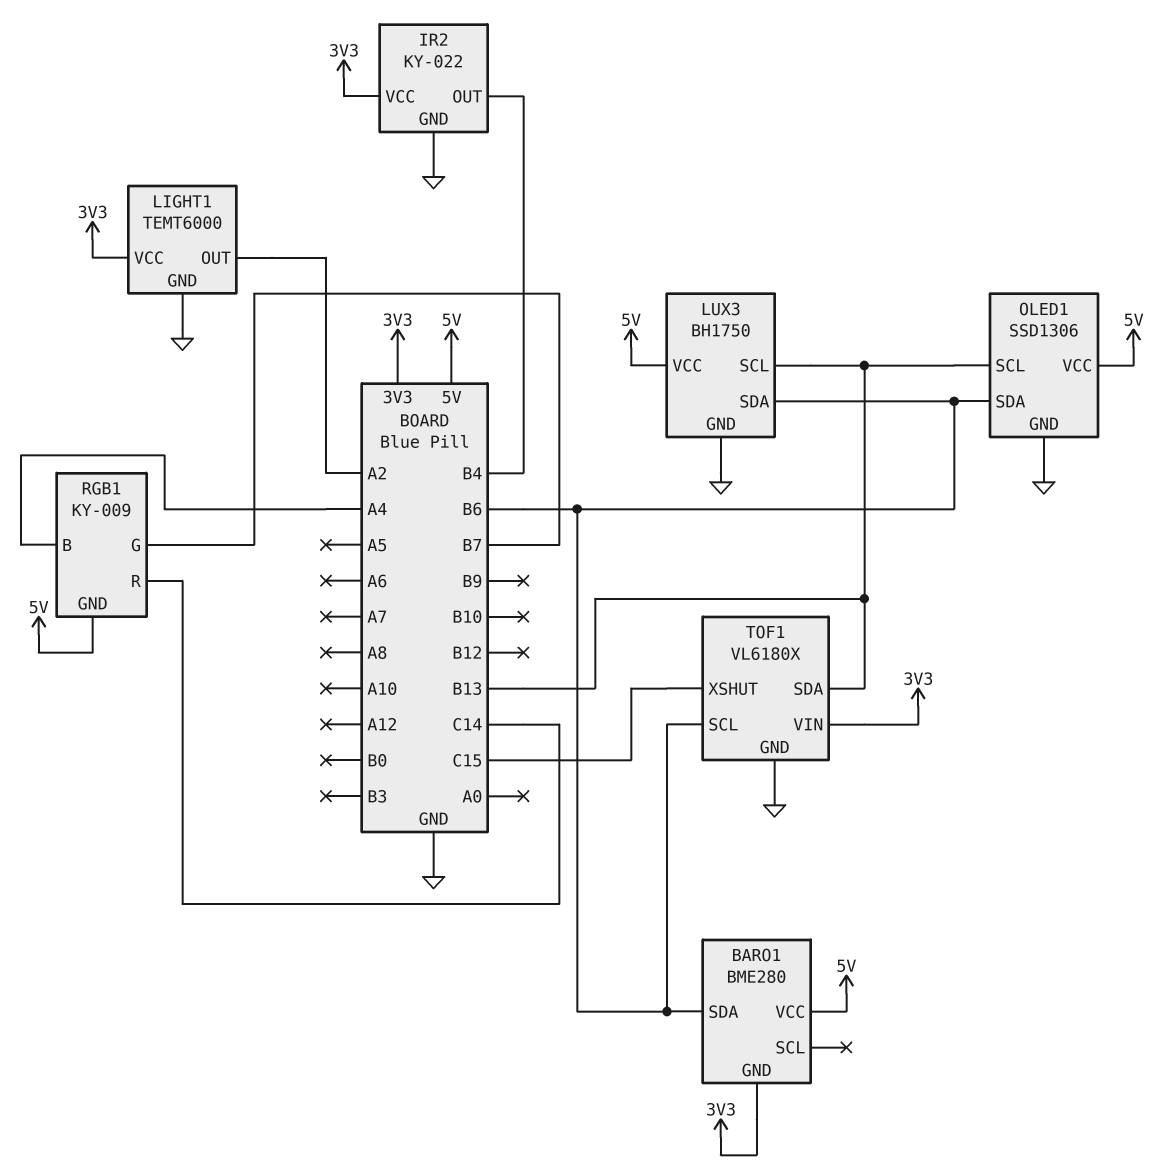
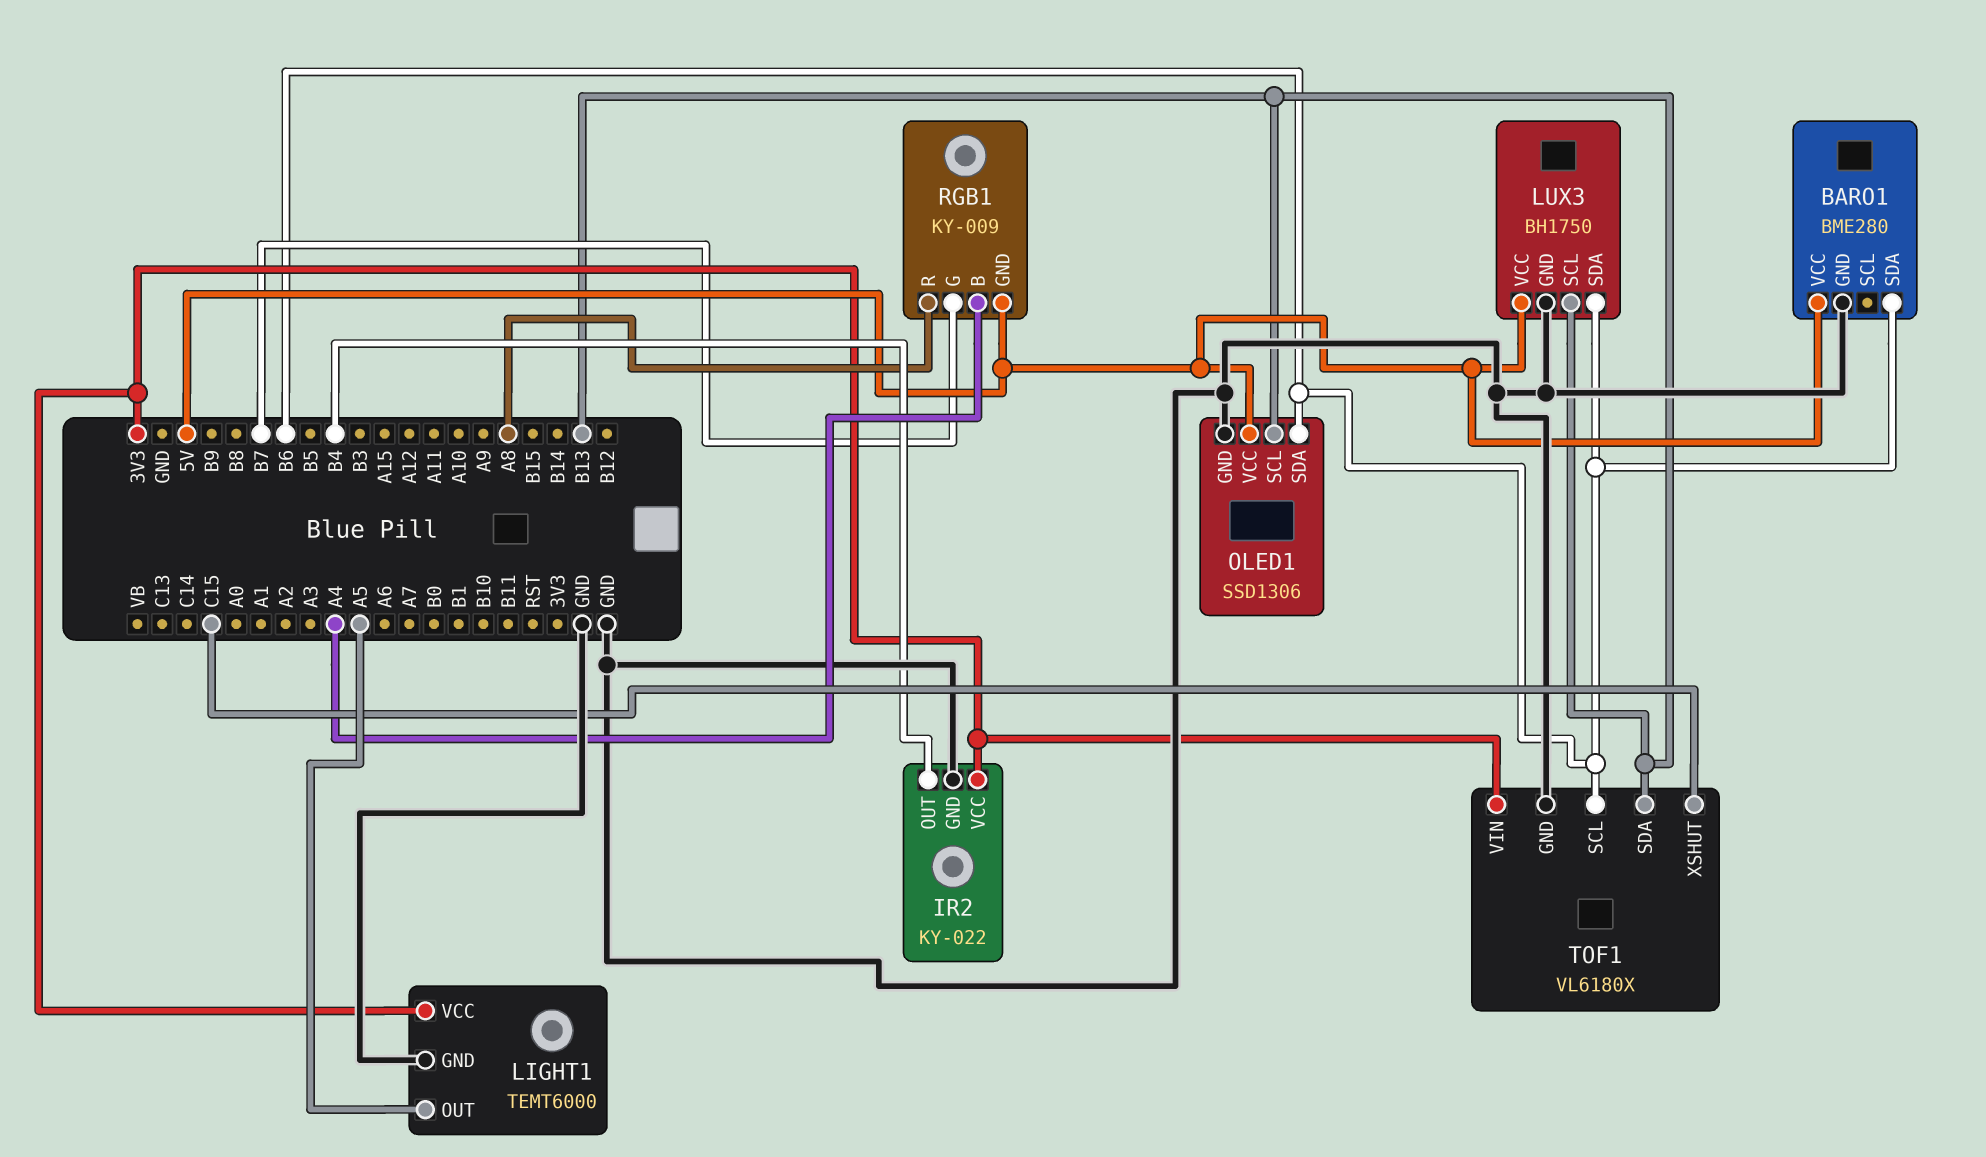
BARO1 pin GND: 3V3 -> GND
LIGHT1 pin OUT: A2 -> A5
RGB1 pin R: C14 -> A8

